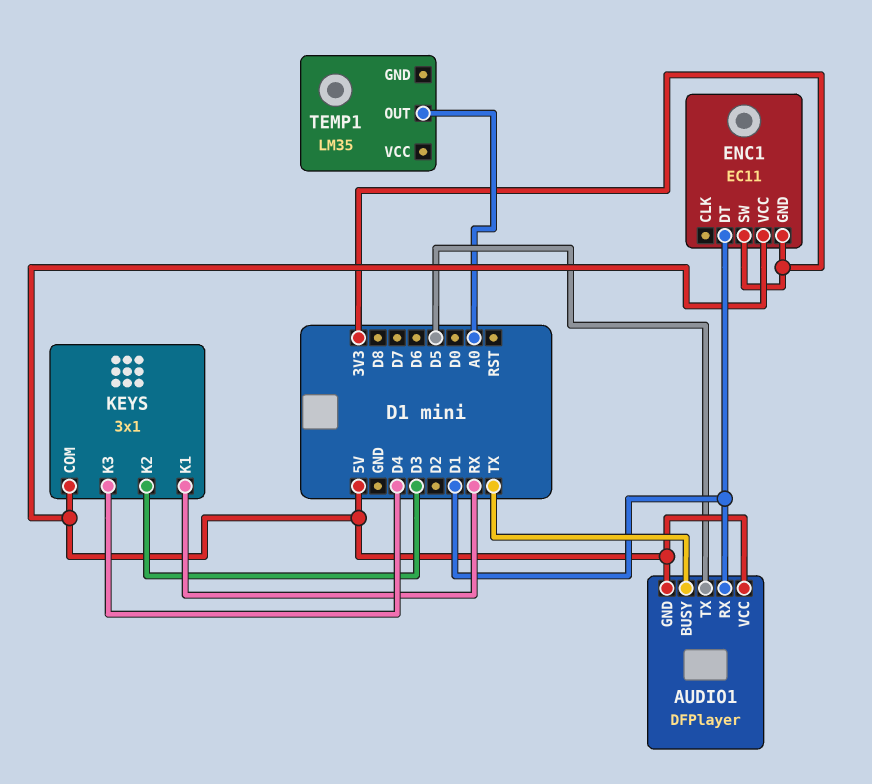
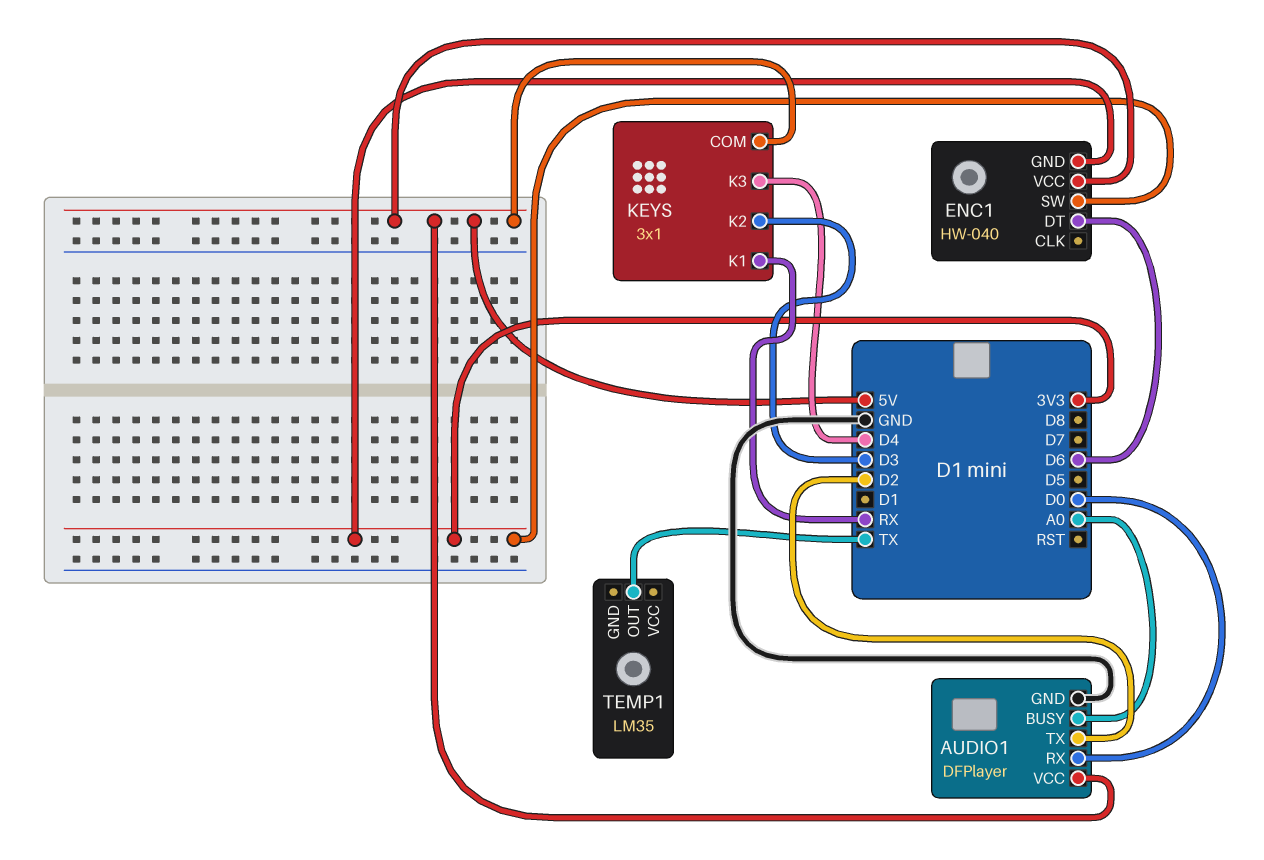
AUDIO1 pin BUSY: TX -> A0
AUDIO1 pin GND: 5V -> GND
AUDIO1 pin RX: D1 -> D0
AUDIO1 pin TX: D5 -> D2
ENC1: EC11 -> HW-040
ENC1 pin DT: D1 -> D6
TEMP1 pin OUT: A0 -> TX

